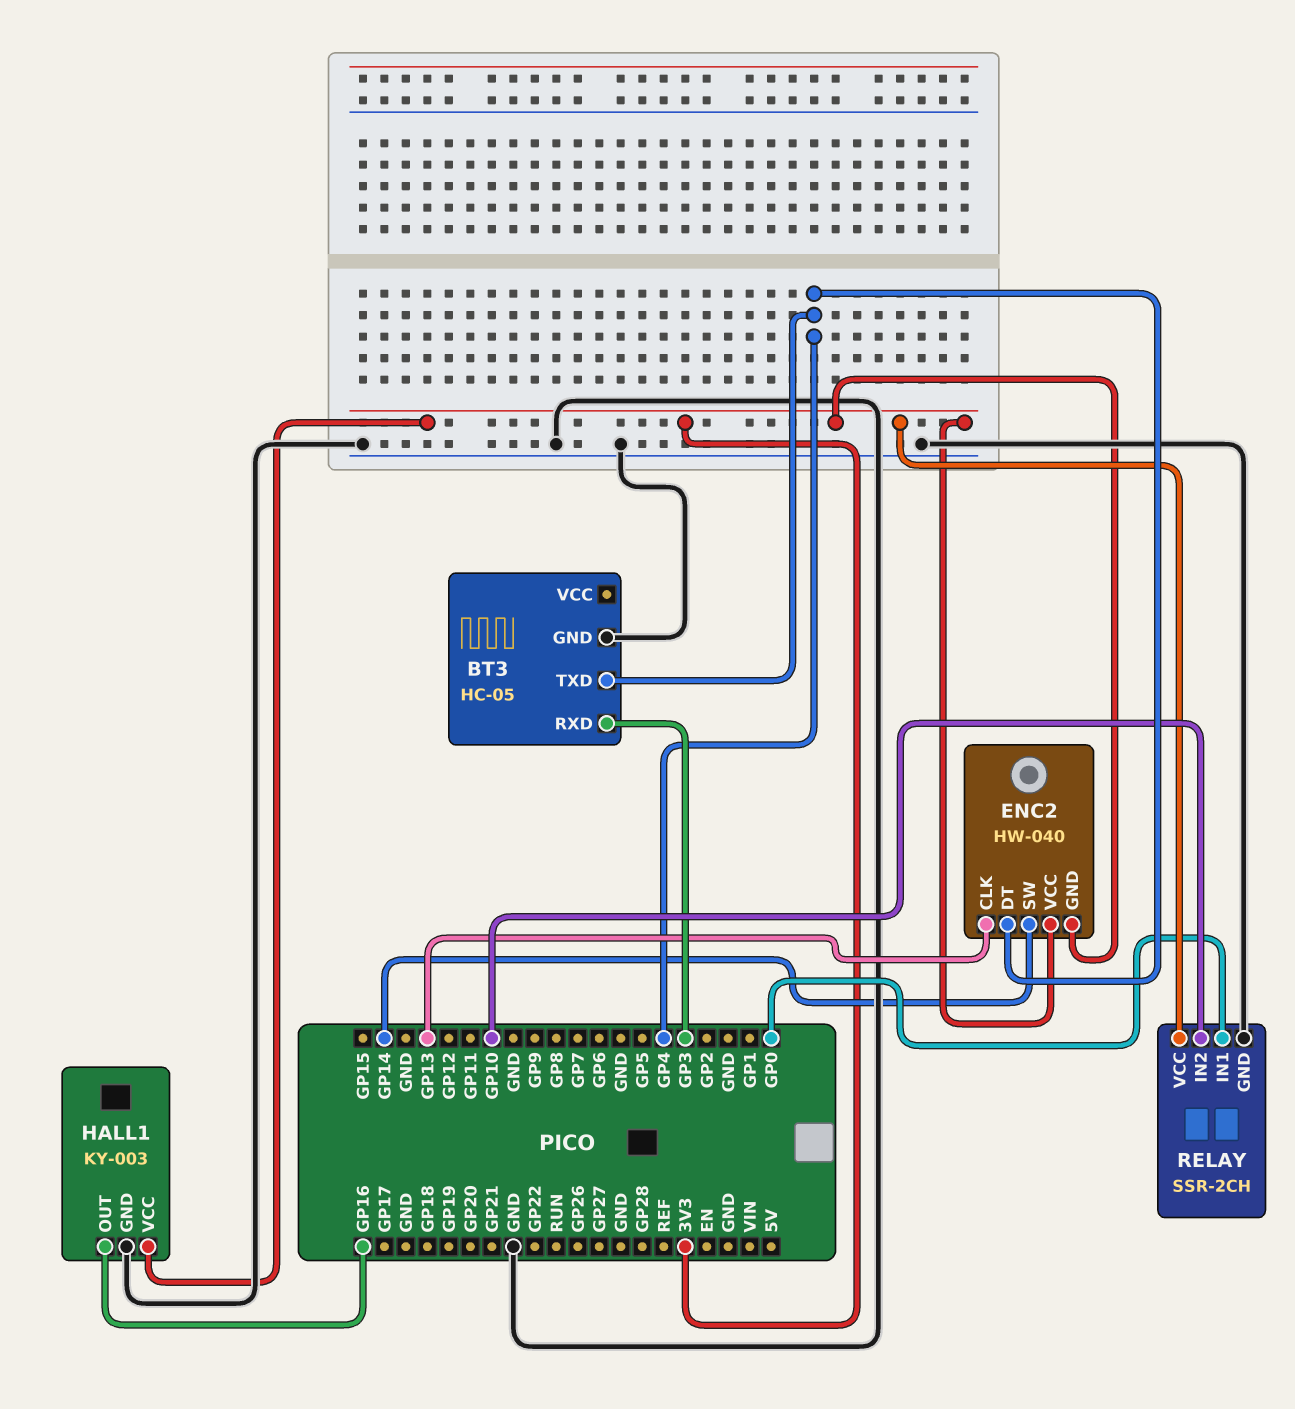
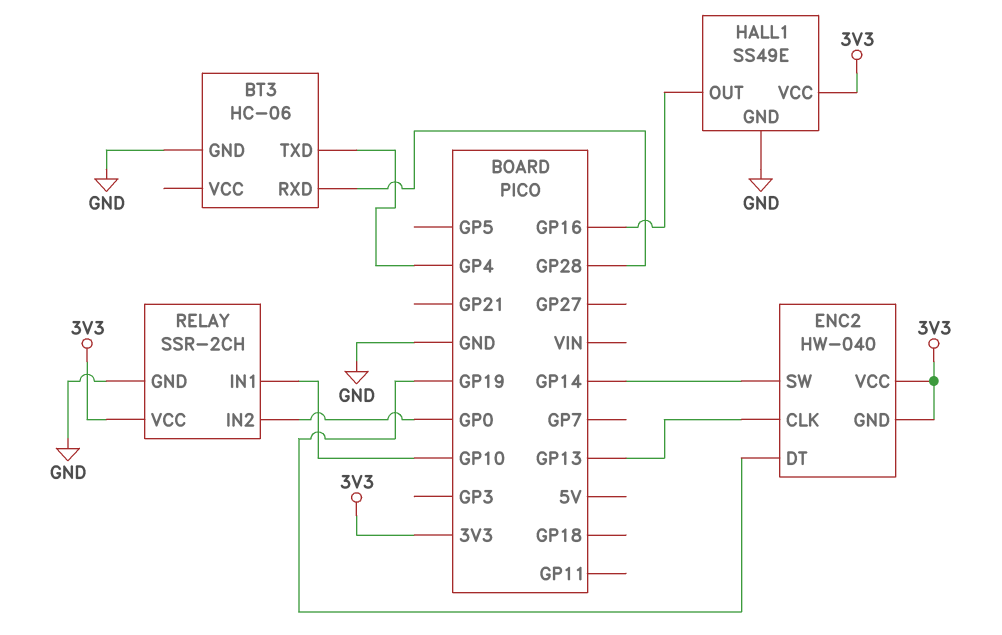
BT3: HC-05 -> HC-06
BT3 pin RXD: GP3 -> GP28
ENC2 pin DT: GP4 -> GP19
HALL1: KY-003 -> SS49E
RELAY pin IN1: GP0 -> GP10
RELAY pin IN2: GP10 -> GP0

